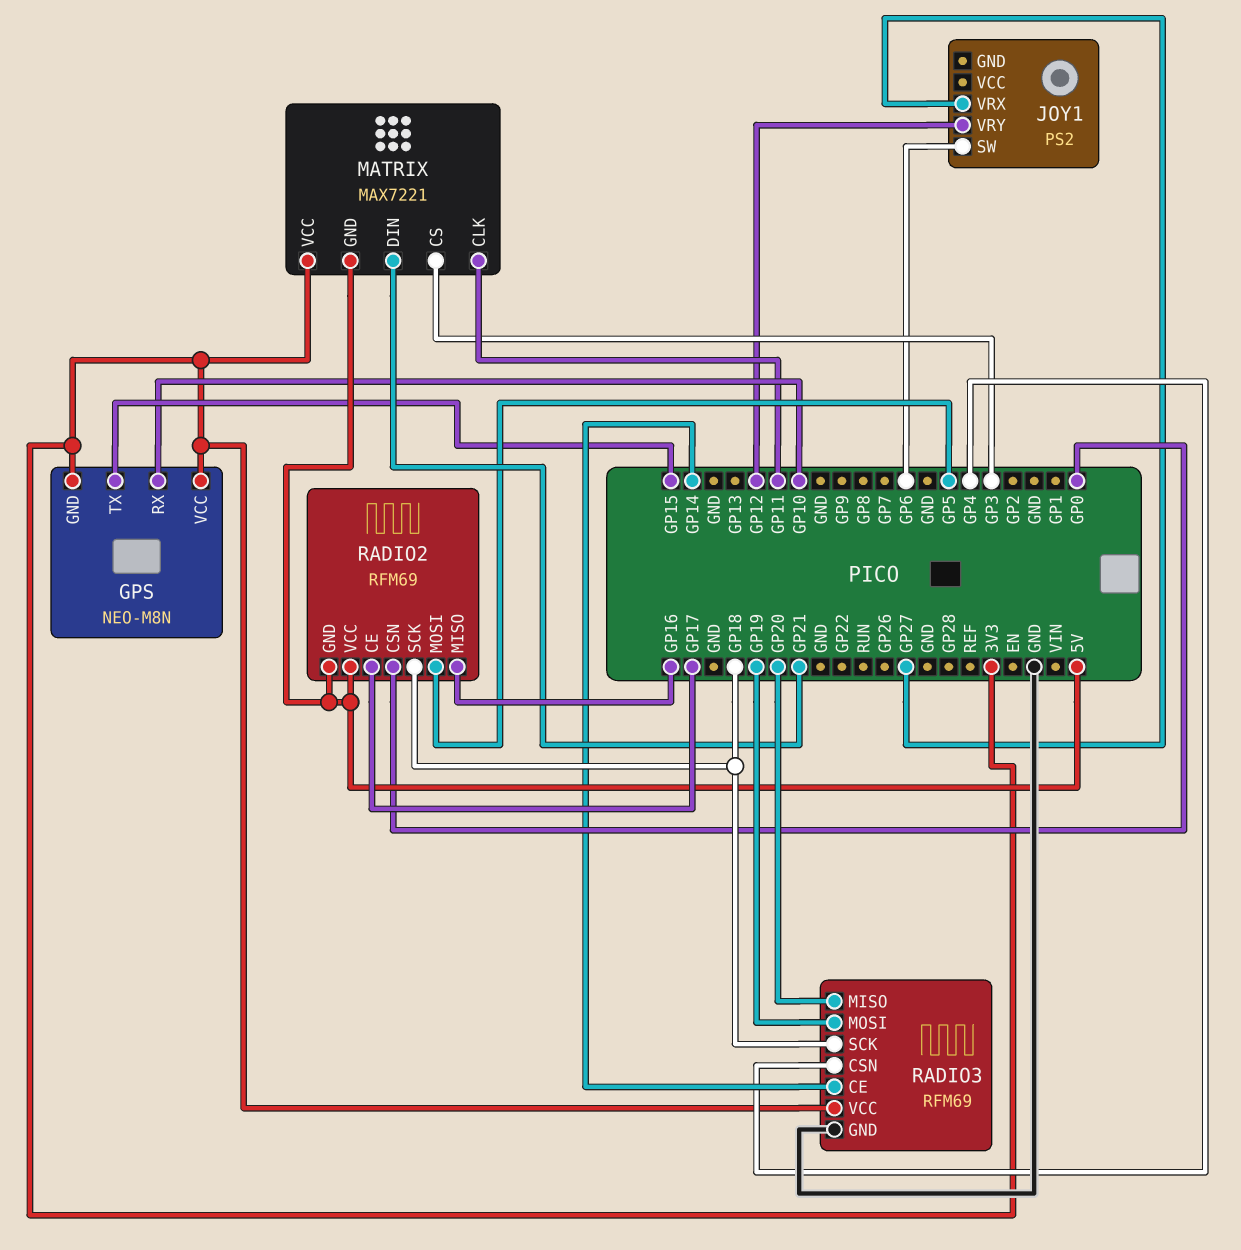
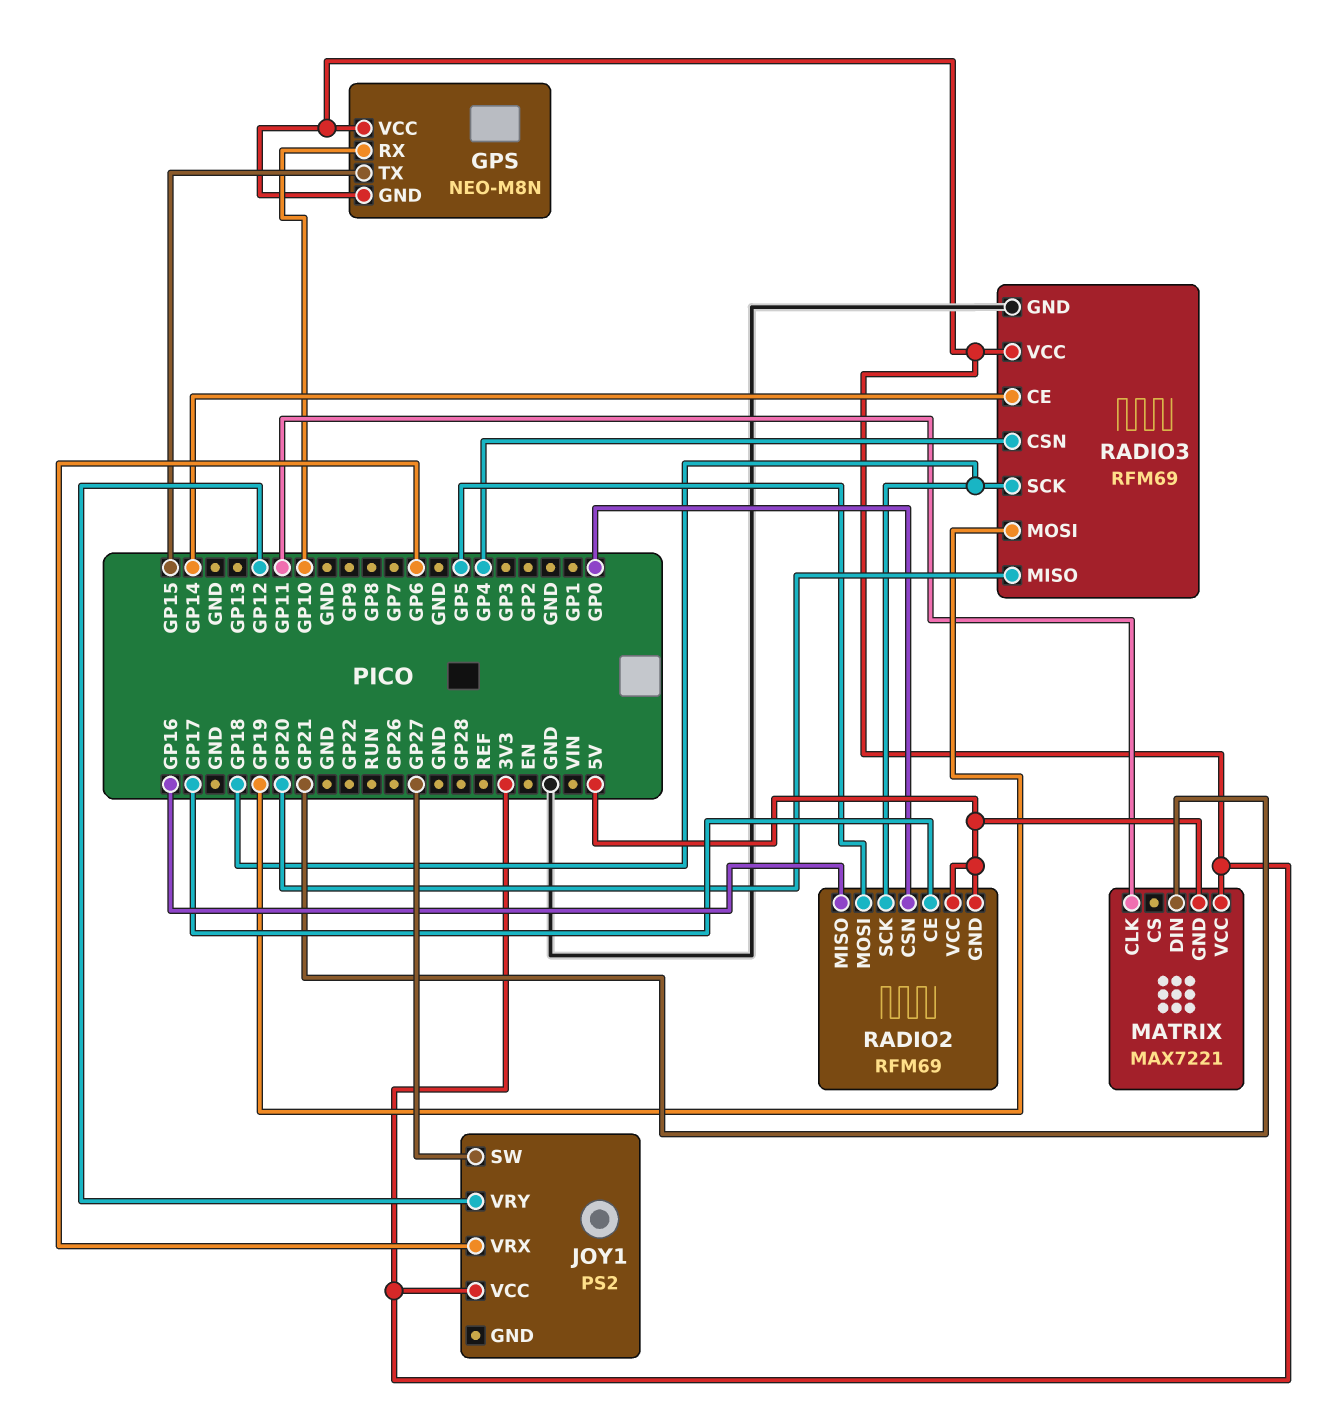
JOY1 pin SW: GP6 -> GP27
JOY1 pin VCC: none -> 3V3
JOY1 pin VRX: GP27 -> GP6
MATRIX pin CS: GP3 -> none

